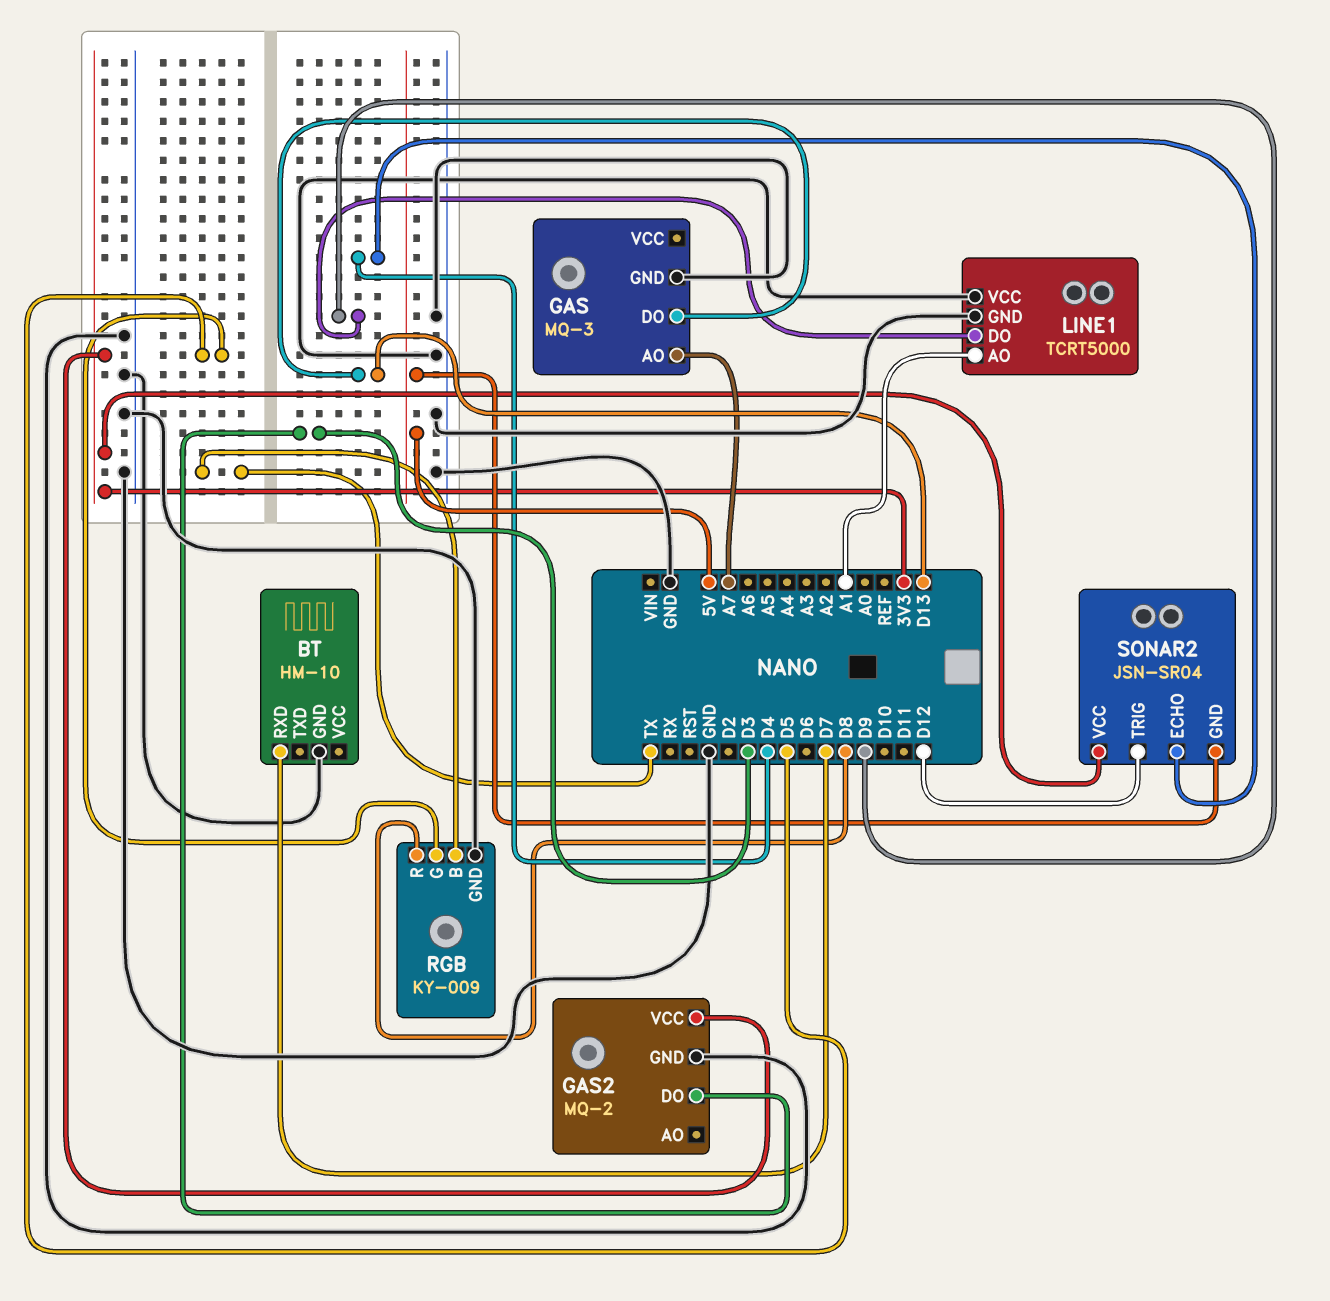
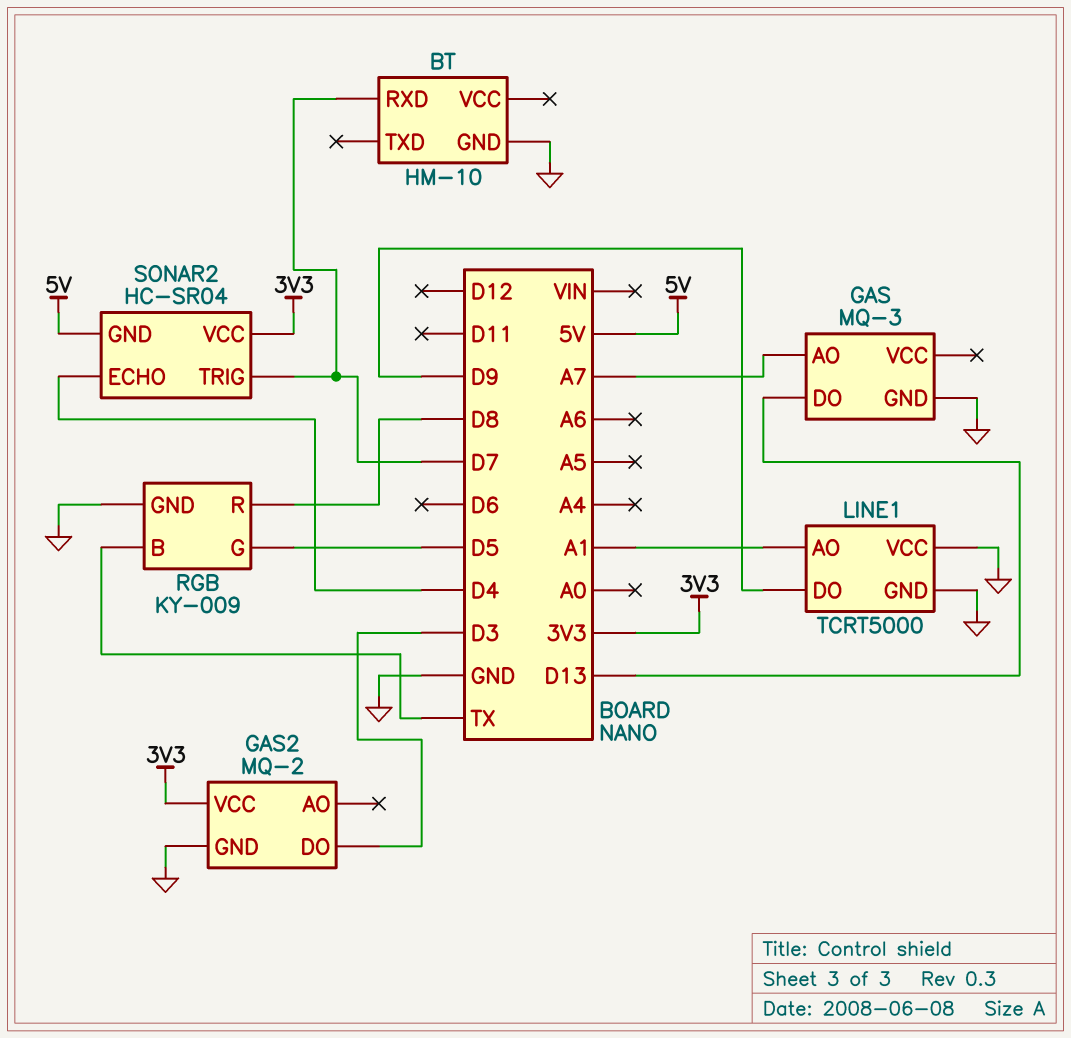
SONAR2: JSN-SR04 -> HC-SR04
SONAR2 pin TRIG: D12 -> D7

